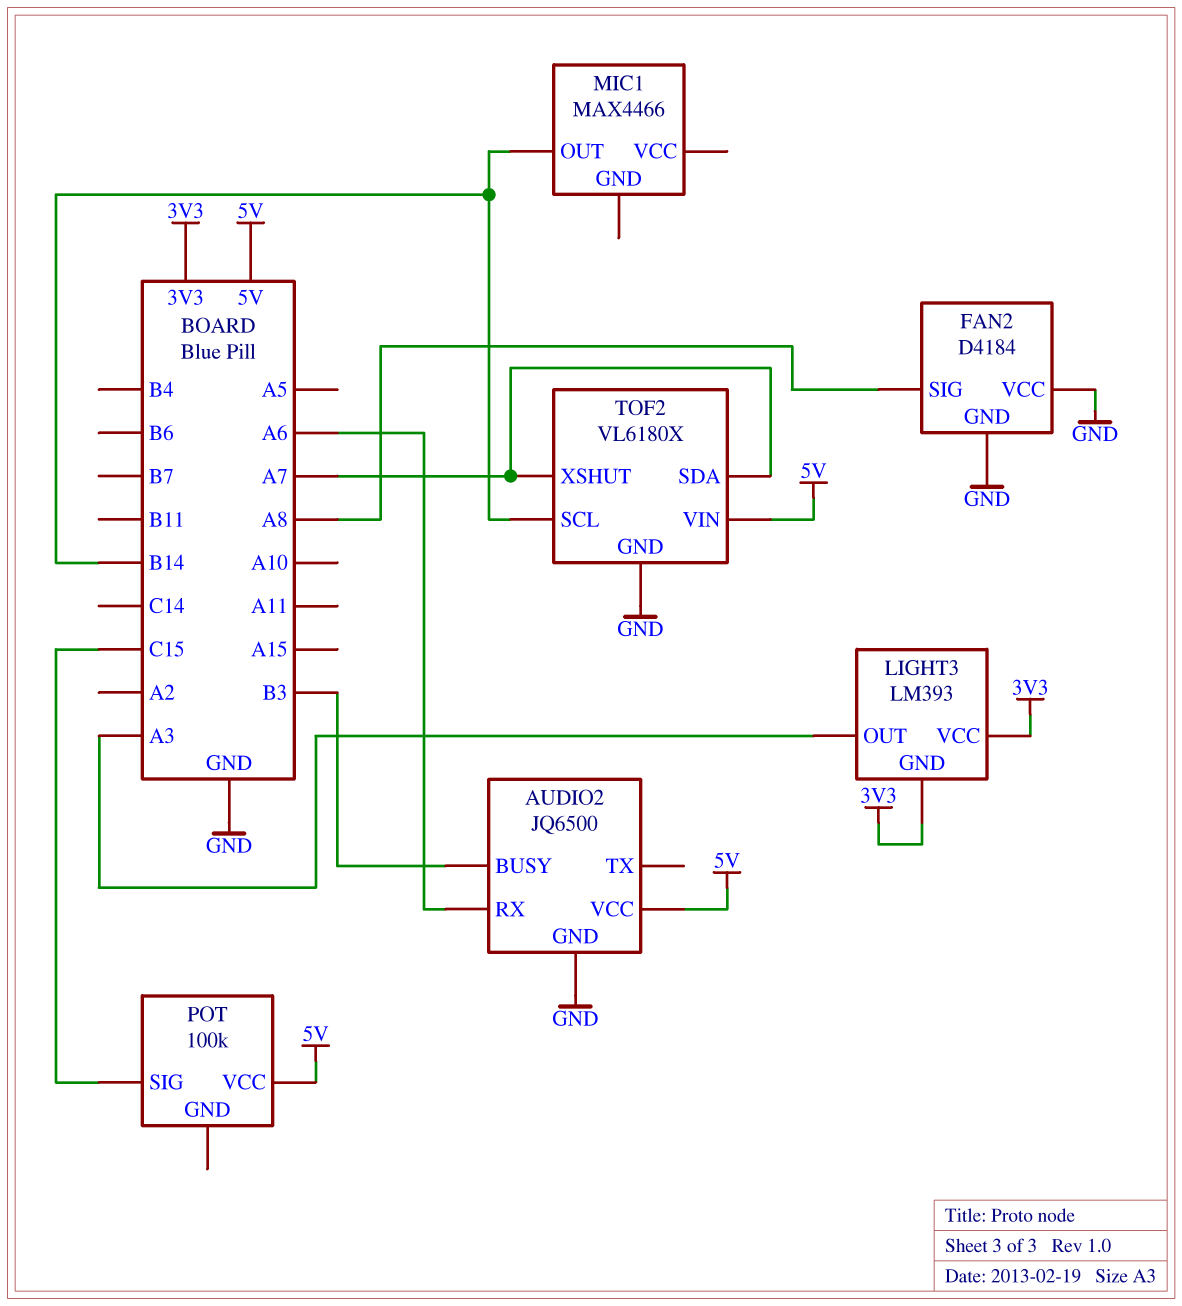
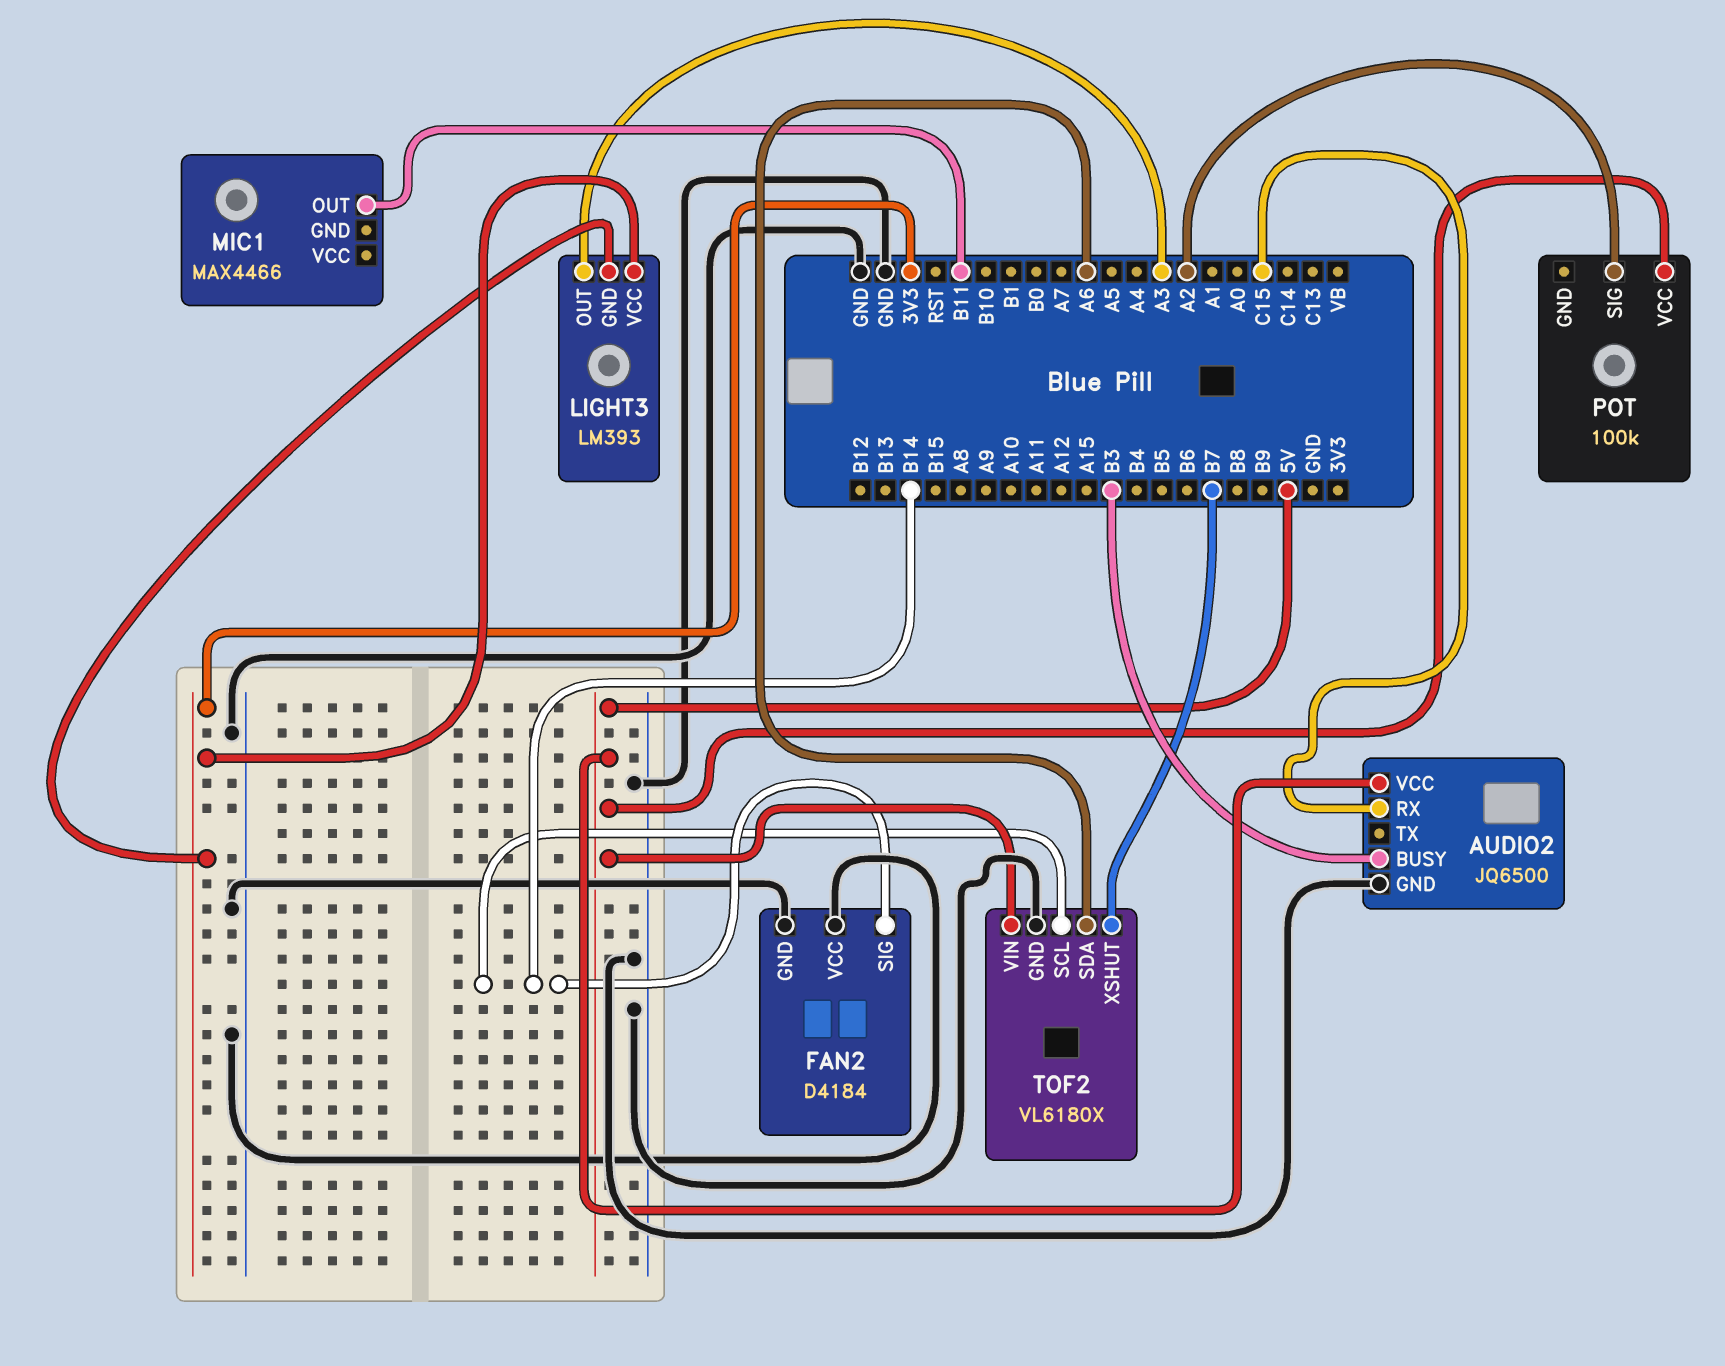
AUDIO2 pin RX: A6 -> C15
FAN2 pin SIG: A8 -> B14
MIC1 pin OUT: B14 -> B11
POT pin SIG: C15 -> A2
TOF2 pin SDA: A7 -> A6
TOF2 pin XSHUT: A7 -> B7

